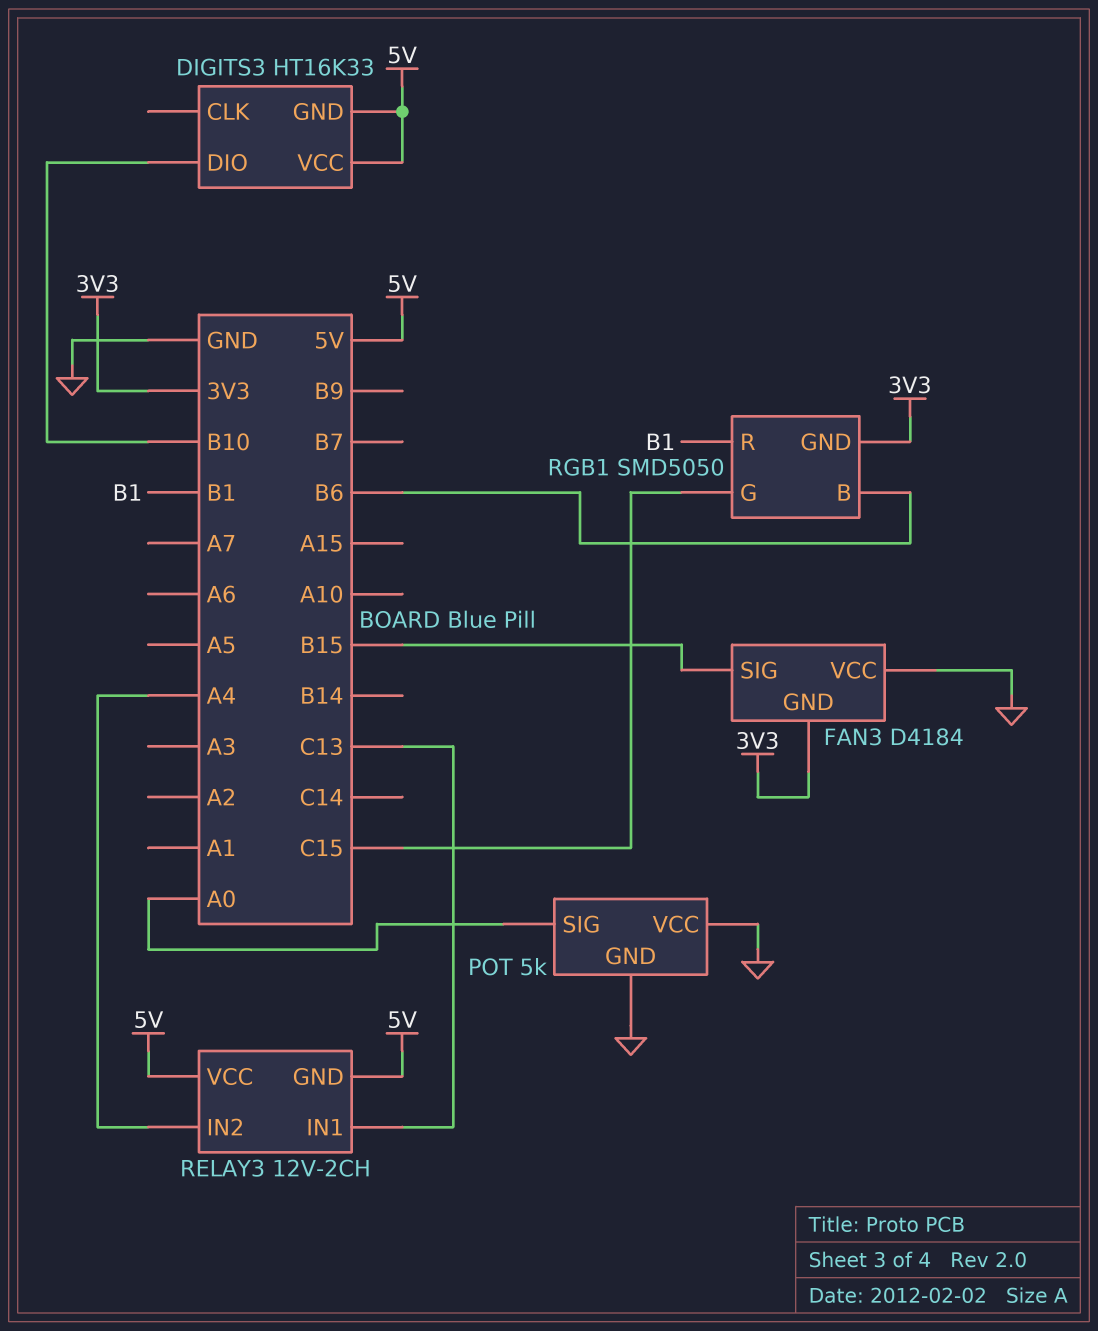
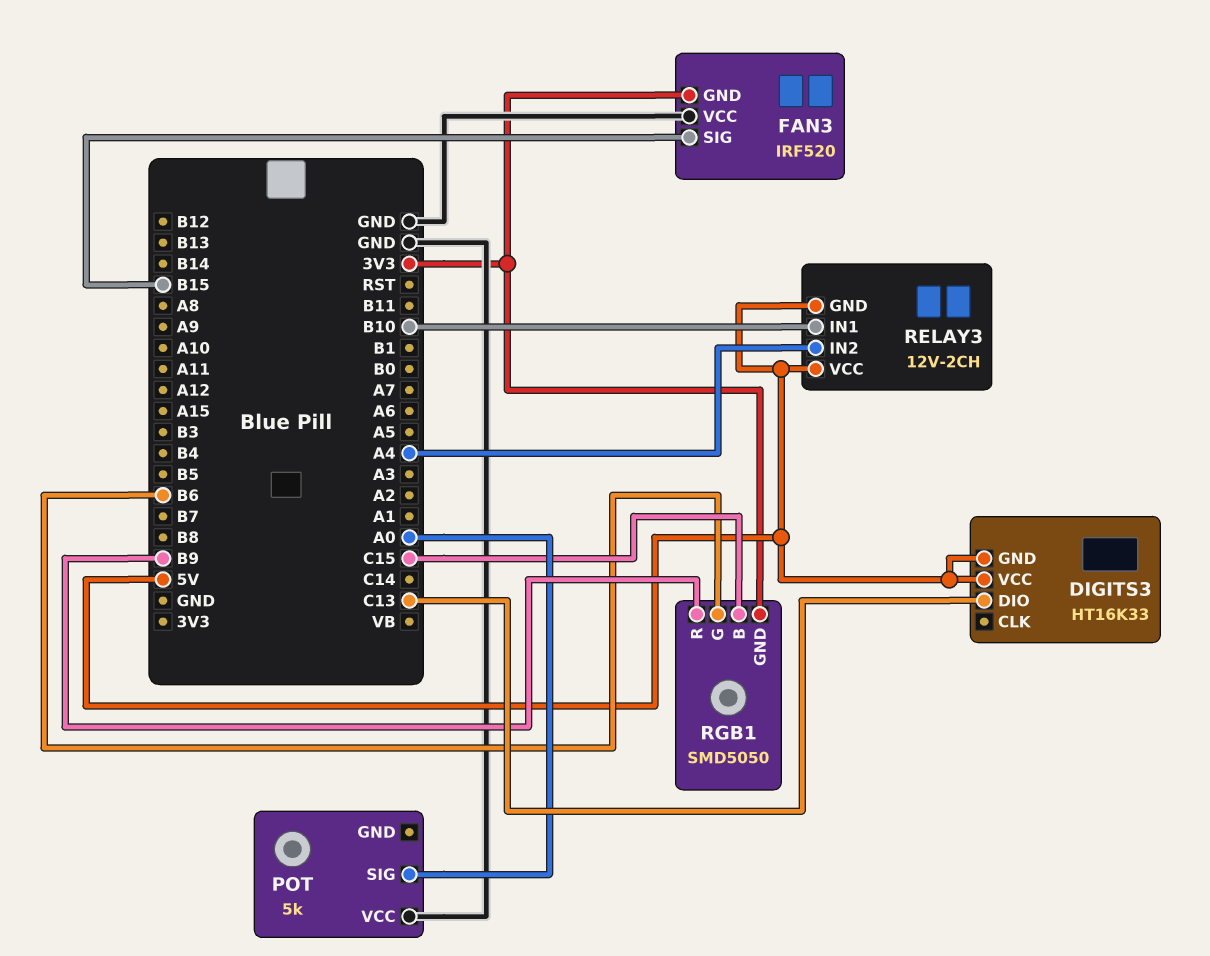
DIGITS3 pin DIO: B10 -> C13
FAN3: D4184 -> IRF520
POT pin GND: GND -> none
RELAY3 pin IN1: C13 -> B10
RGB1 pin B: B6 -> C15
RGB1 pin G: C15 -> B6
RGB1 pin R: B1 -> B9

